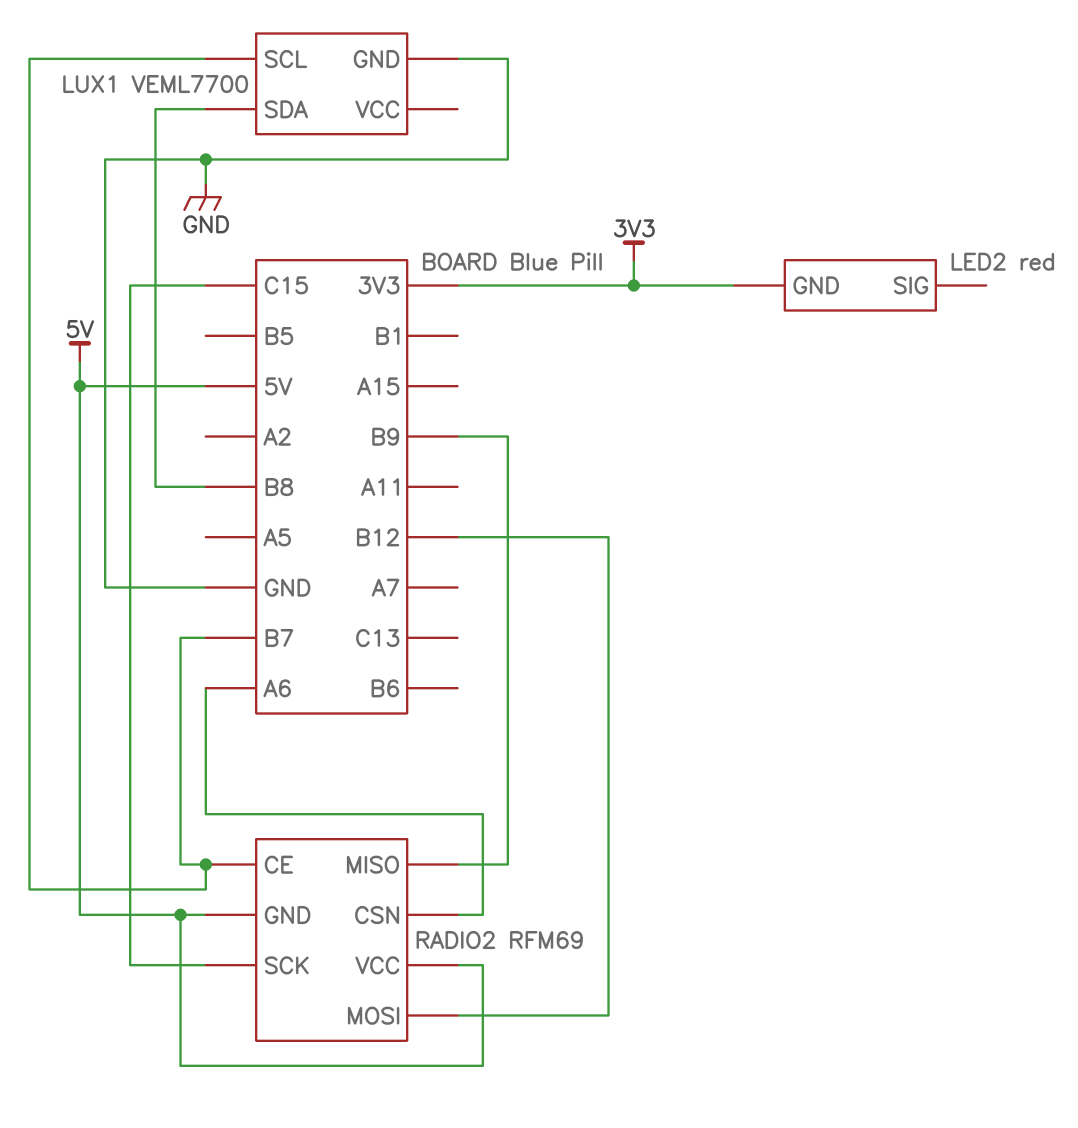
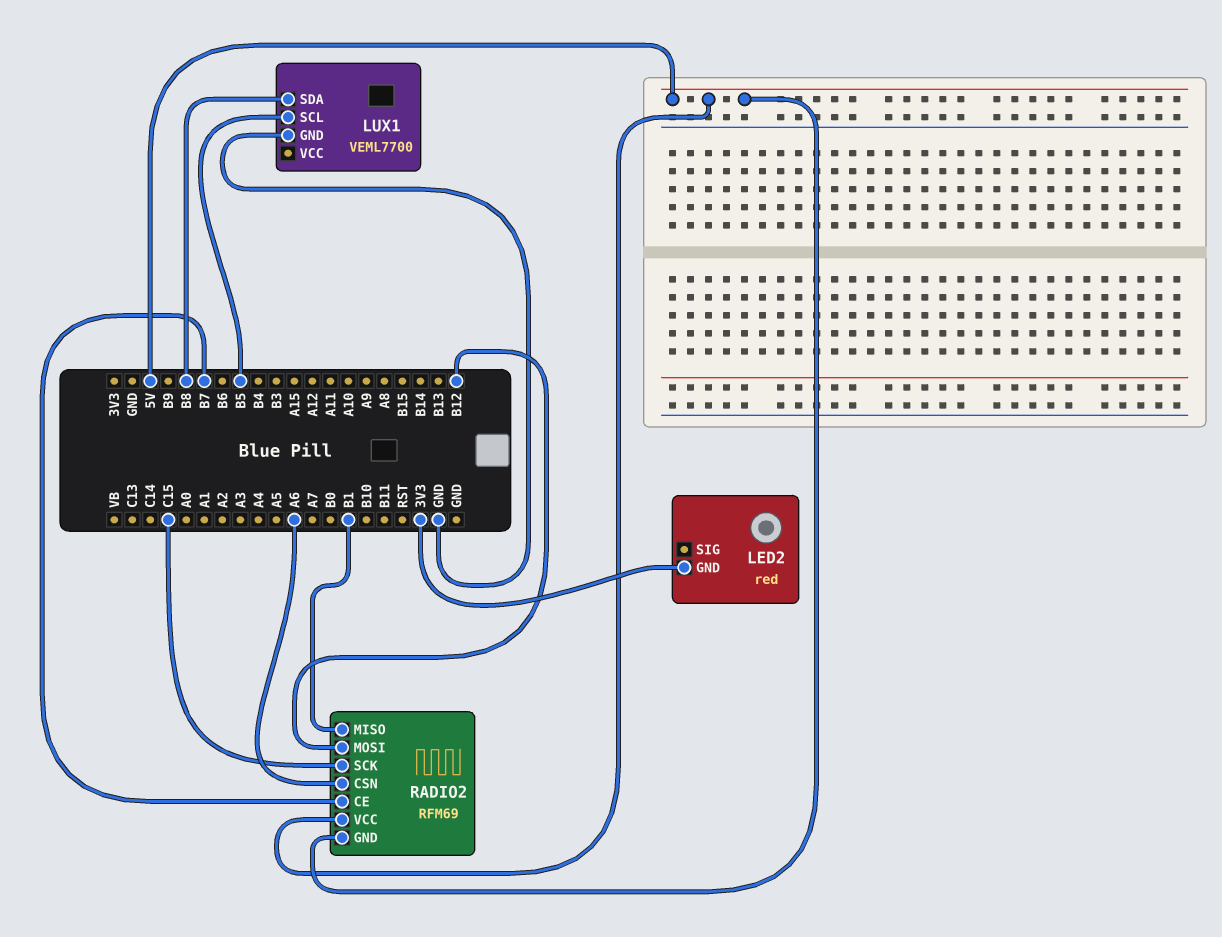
LUX1 pin SCL: B7 -> B5
RADIO2 pin MISO: B9 -> B1

